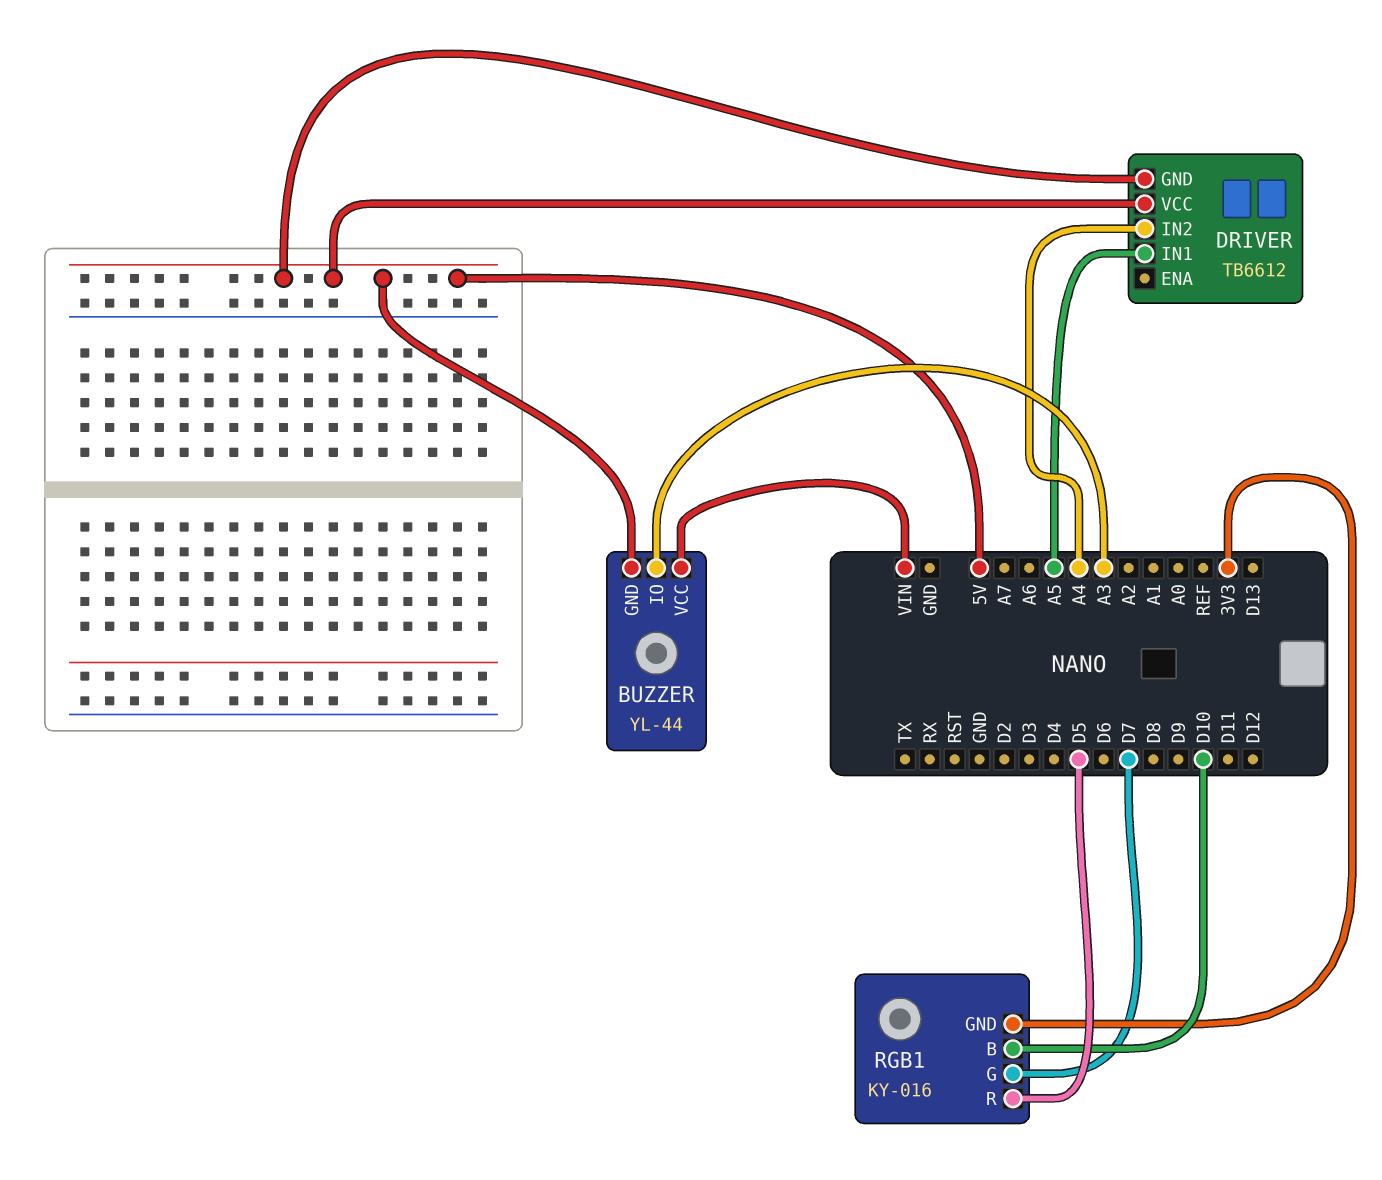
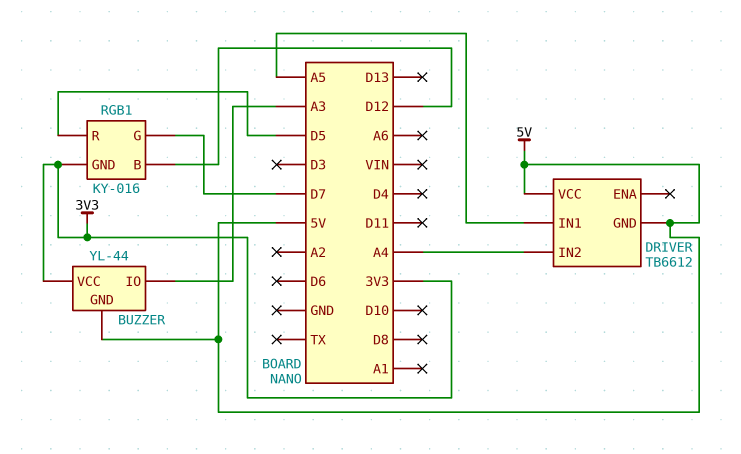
BUZZER pin VCC: VIN -> 3V3
RGB1 pin B: D10 -> D12

